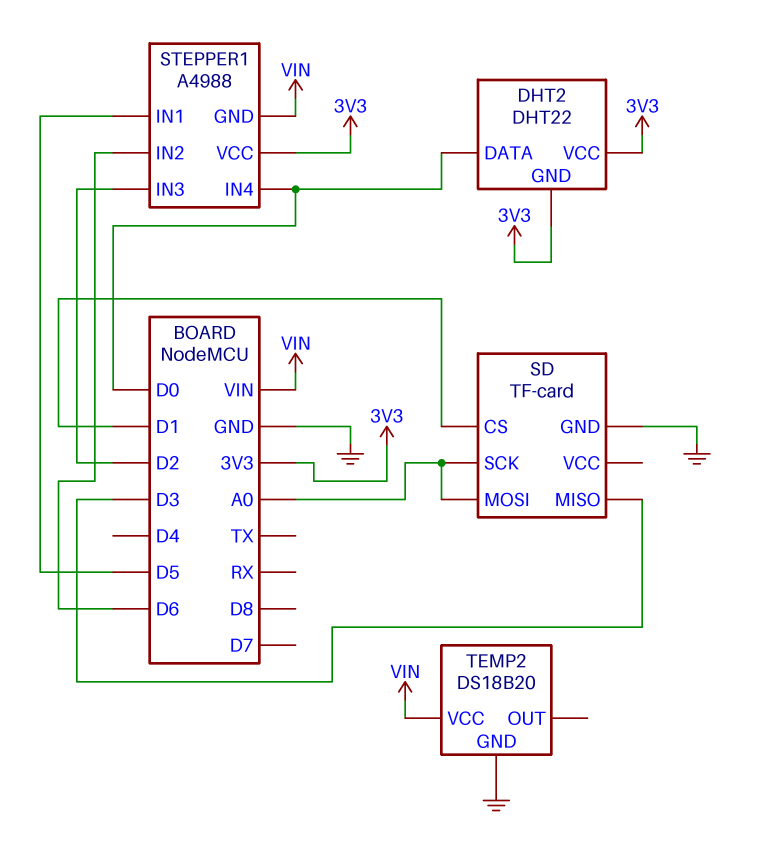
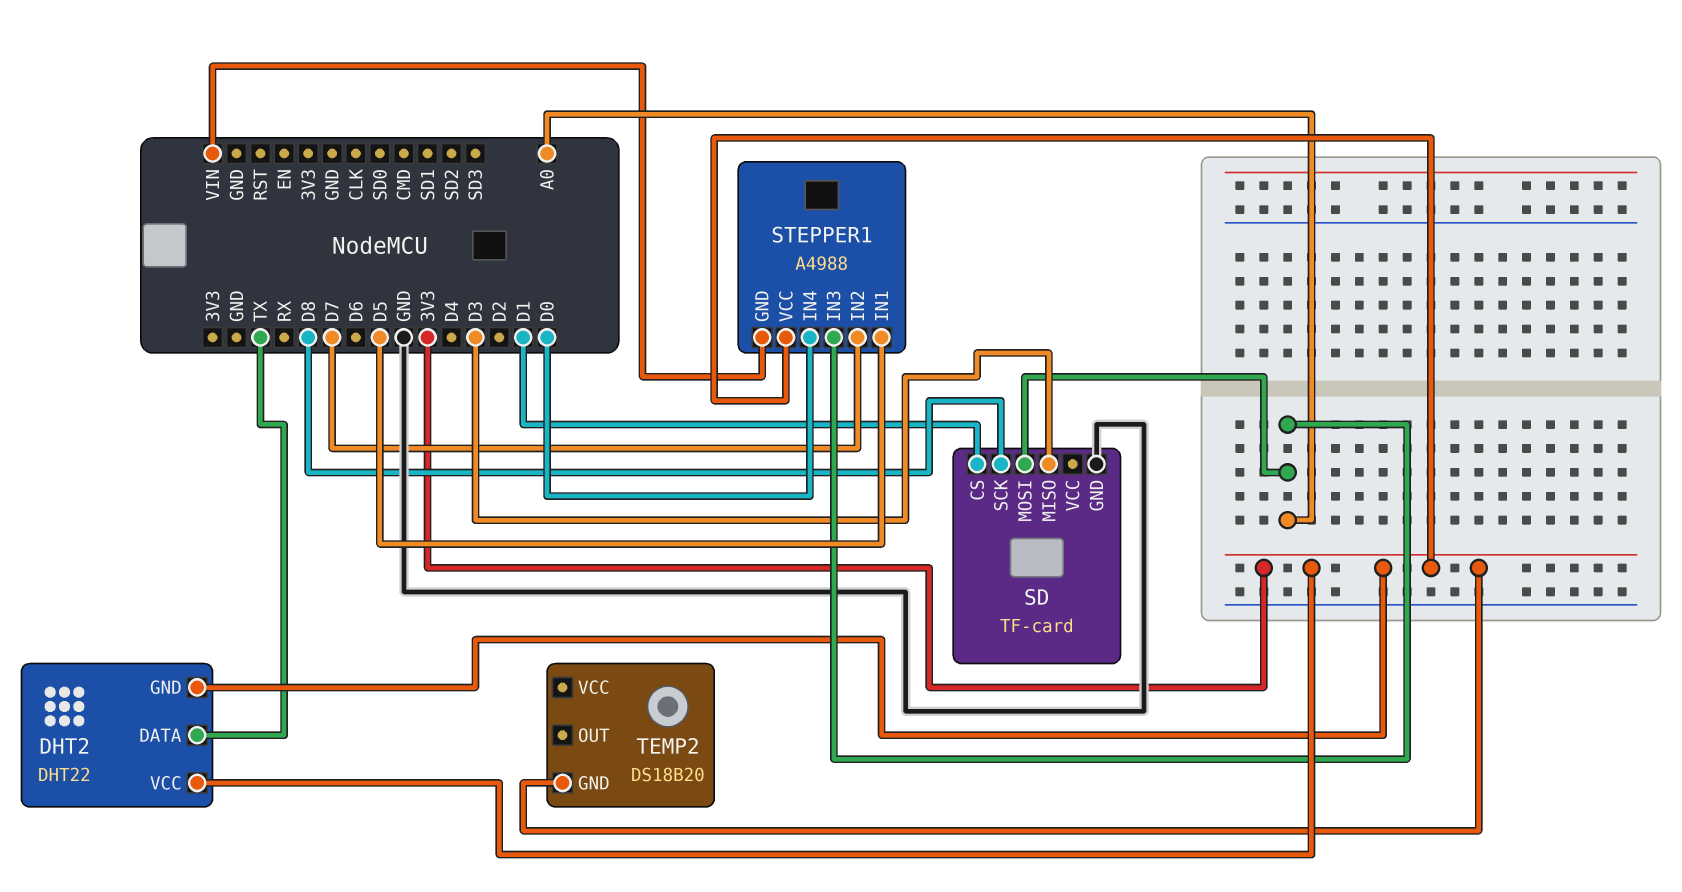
DHT2 pin DATA: D0 -> TX
SD pin SCK: A0 -> D8
STEPPER1 pin IN2: D6 -> D7
STEPPER1 pin IN3: D2 -> A0
TEMP2 pin GND: GND -> 3V3
TEMP2 pin VCC: VIN -> none

